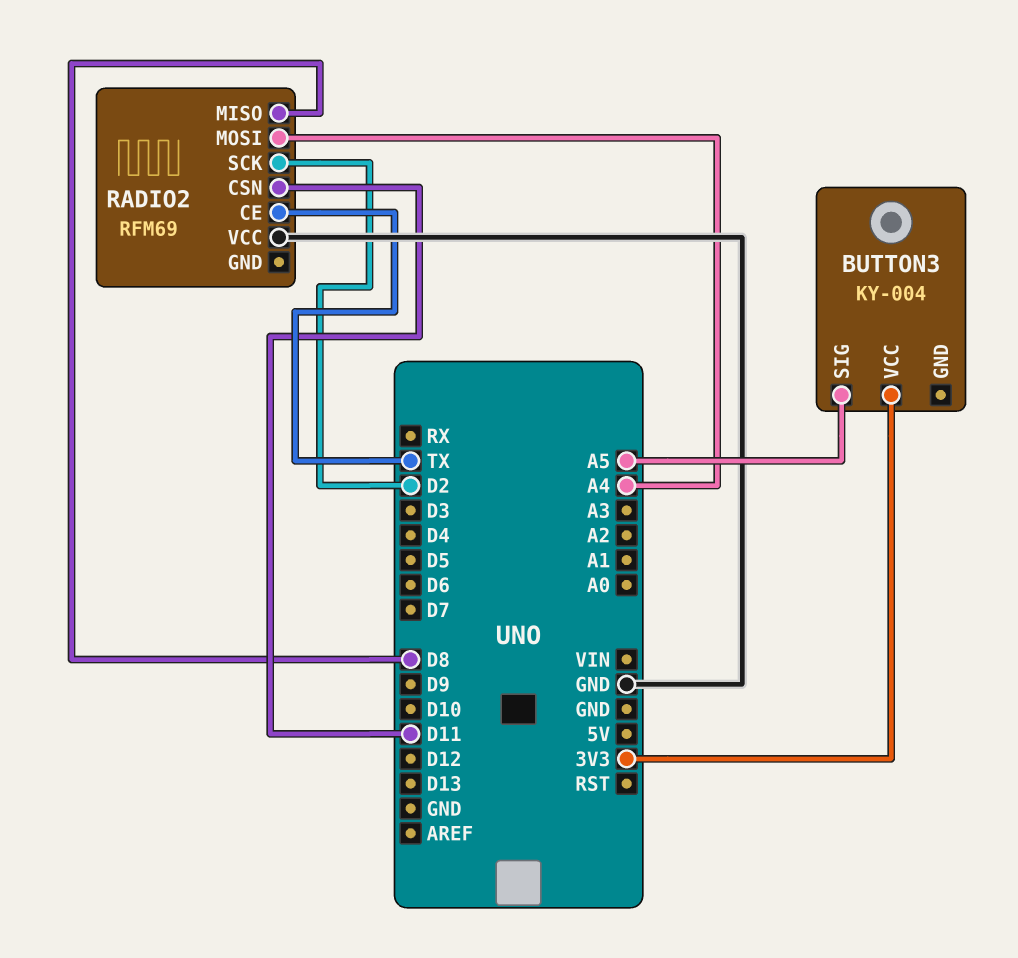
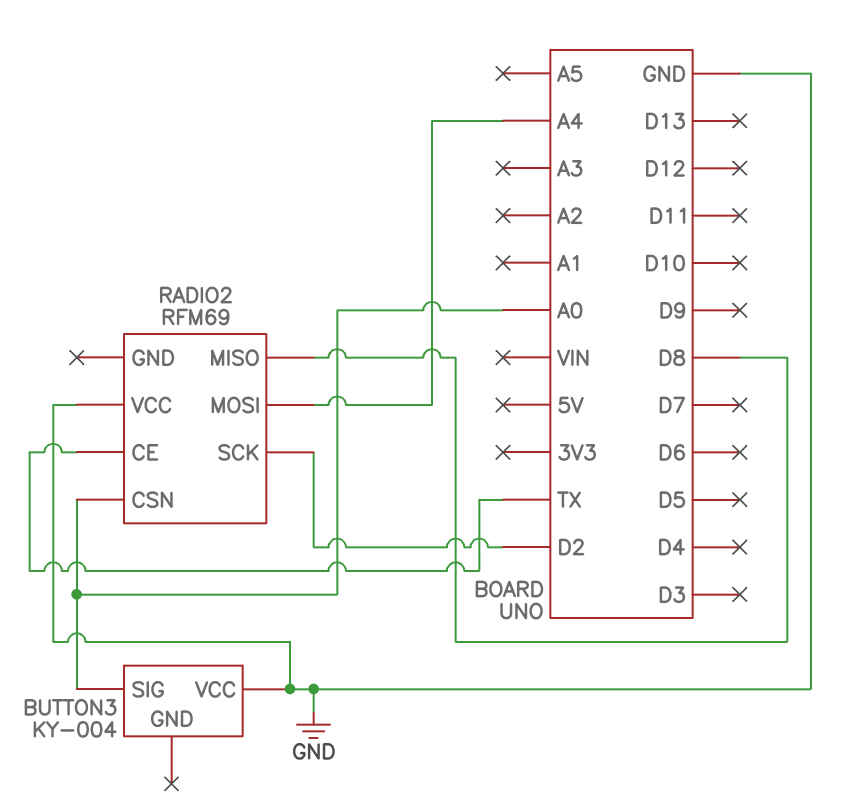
BUTTON3 pin SIG: A5 -> A0
BUTTON3 pin VCC: 3V3 -> GND
RADIO2 pin CSN: D11 -> A0

